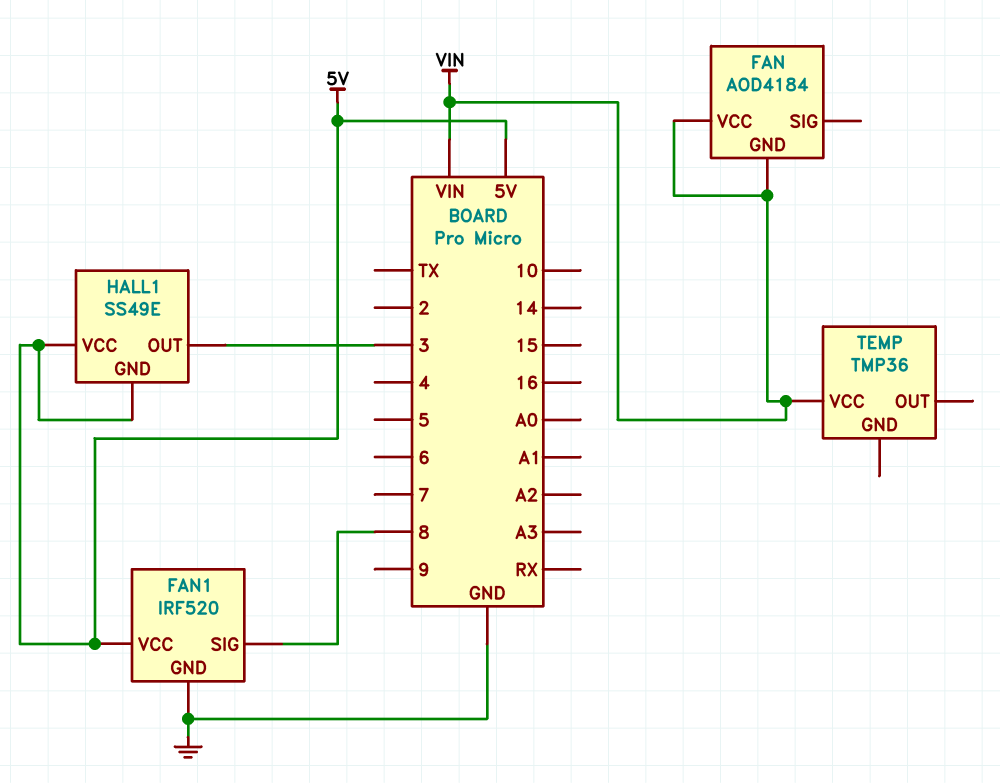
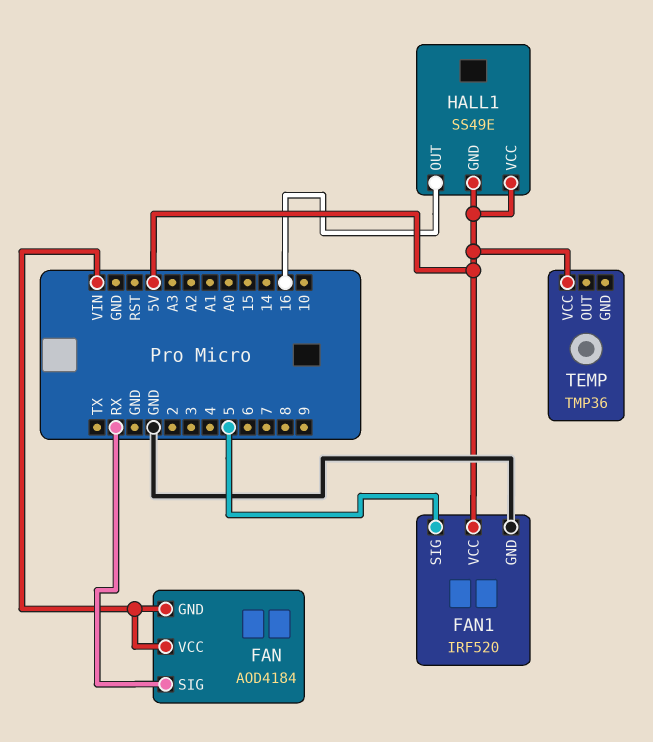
FAN pin SIG: none -> RX
FAN1 pin SIG: 8 -> 5
HALL1 pin OUT: 3 -> 16
TEMP pin VCC: VIN -> 5V

